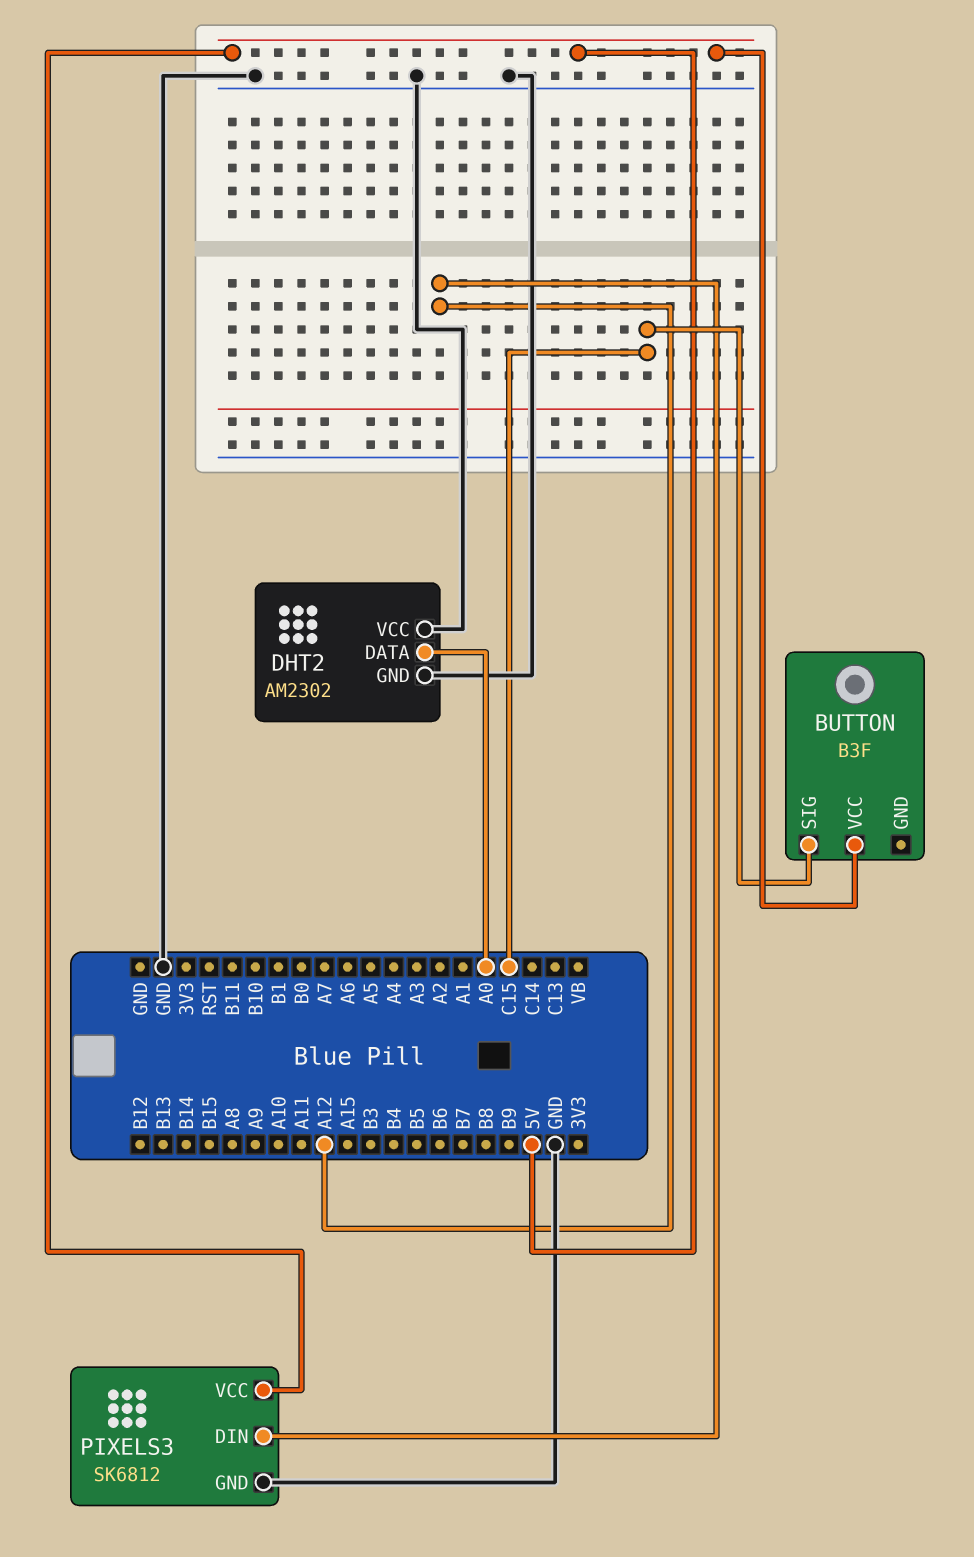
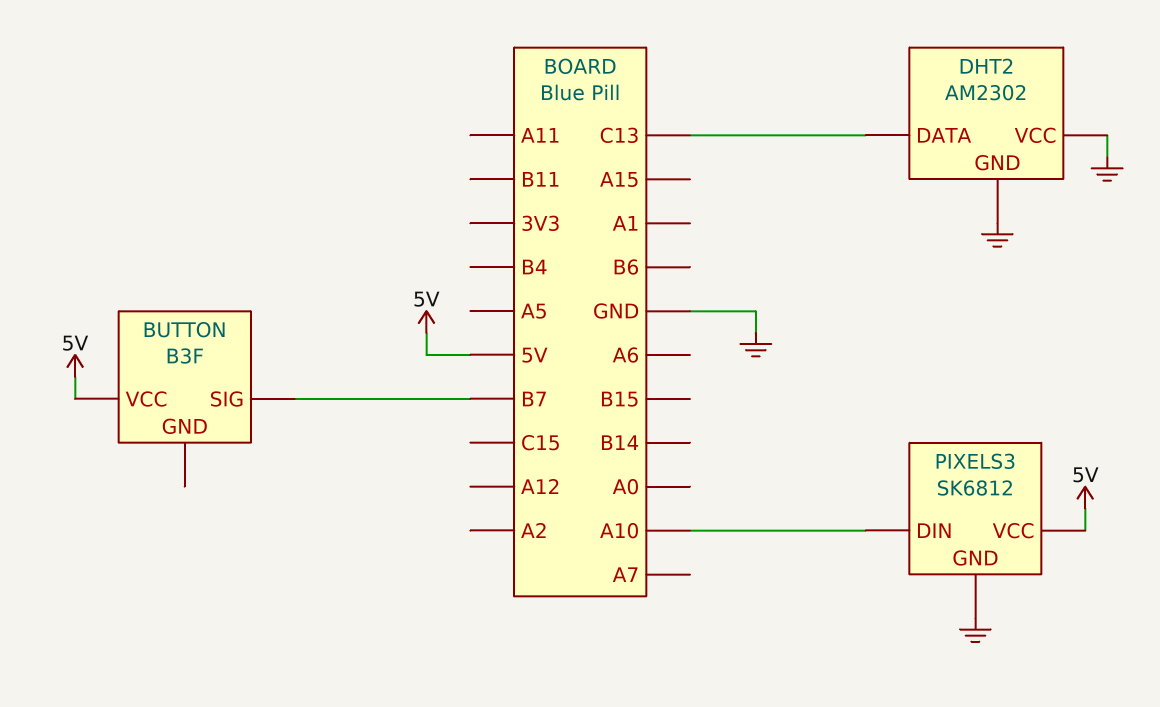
BUTTON pin SIG: C15 -> B7
DHT2 pin DATA: A0 -> C13
PIXELS3 pin DIN: A12 -> A10

